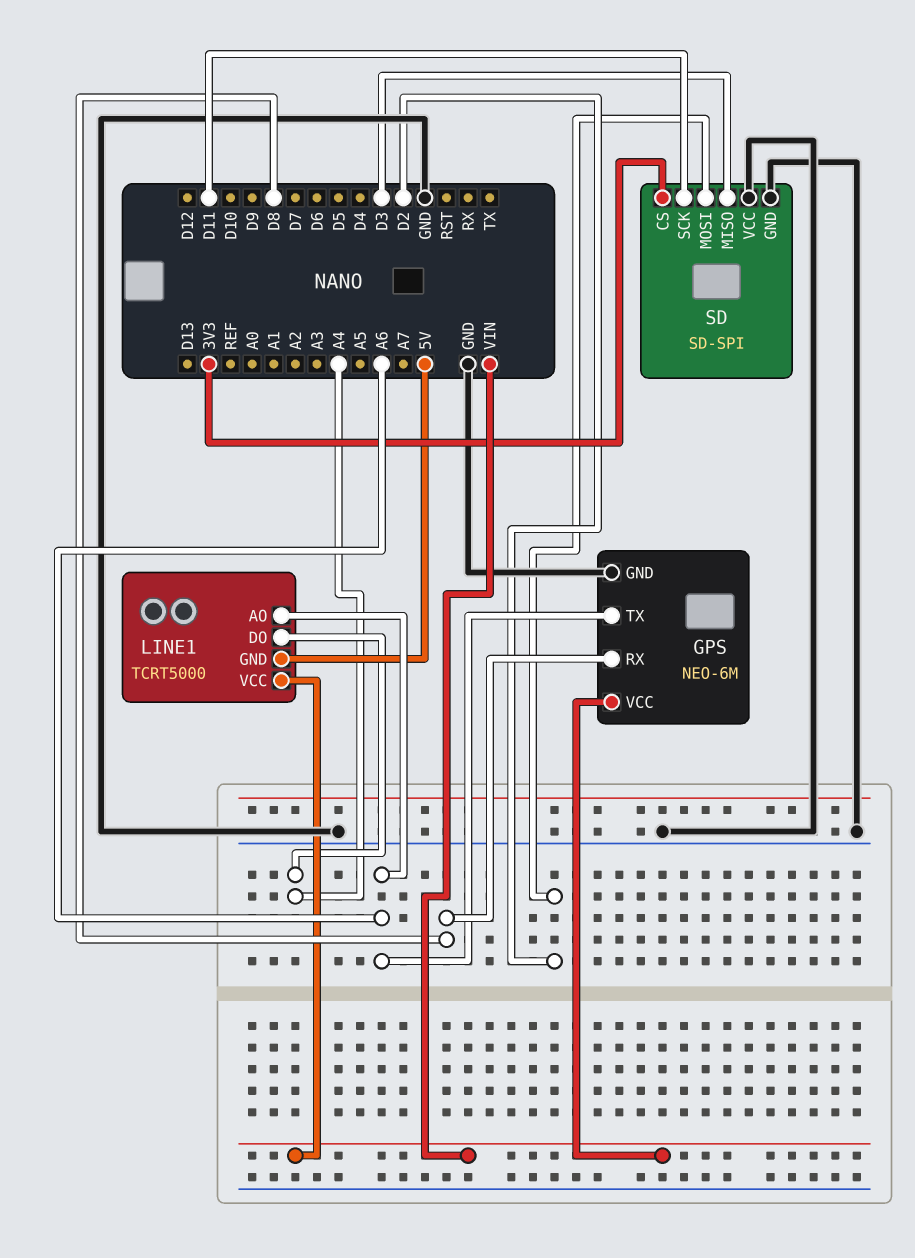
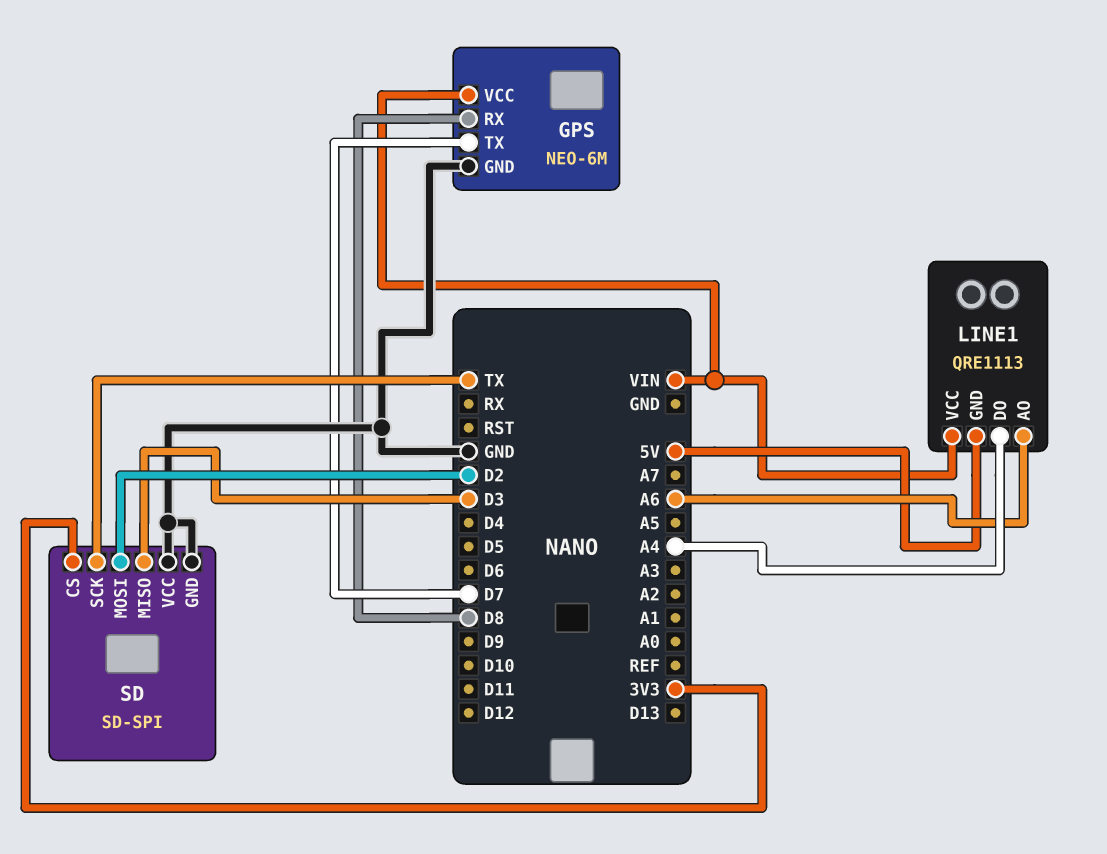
GPS pin TX: A6 -> D7
LINE1: TCRT5000 -> QRE1113
SD pin SCK: D11 -> TX

